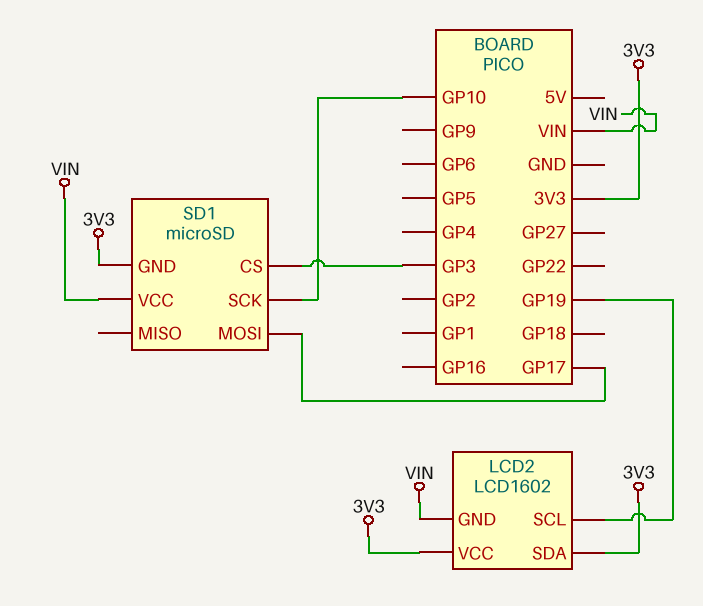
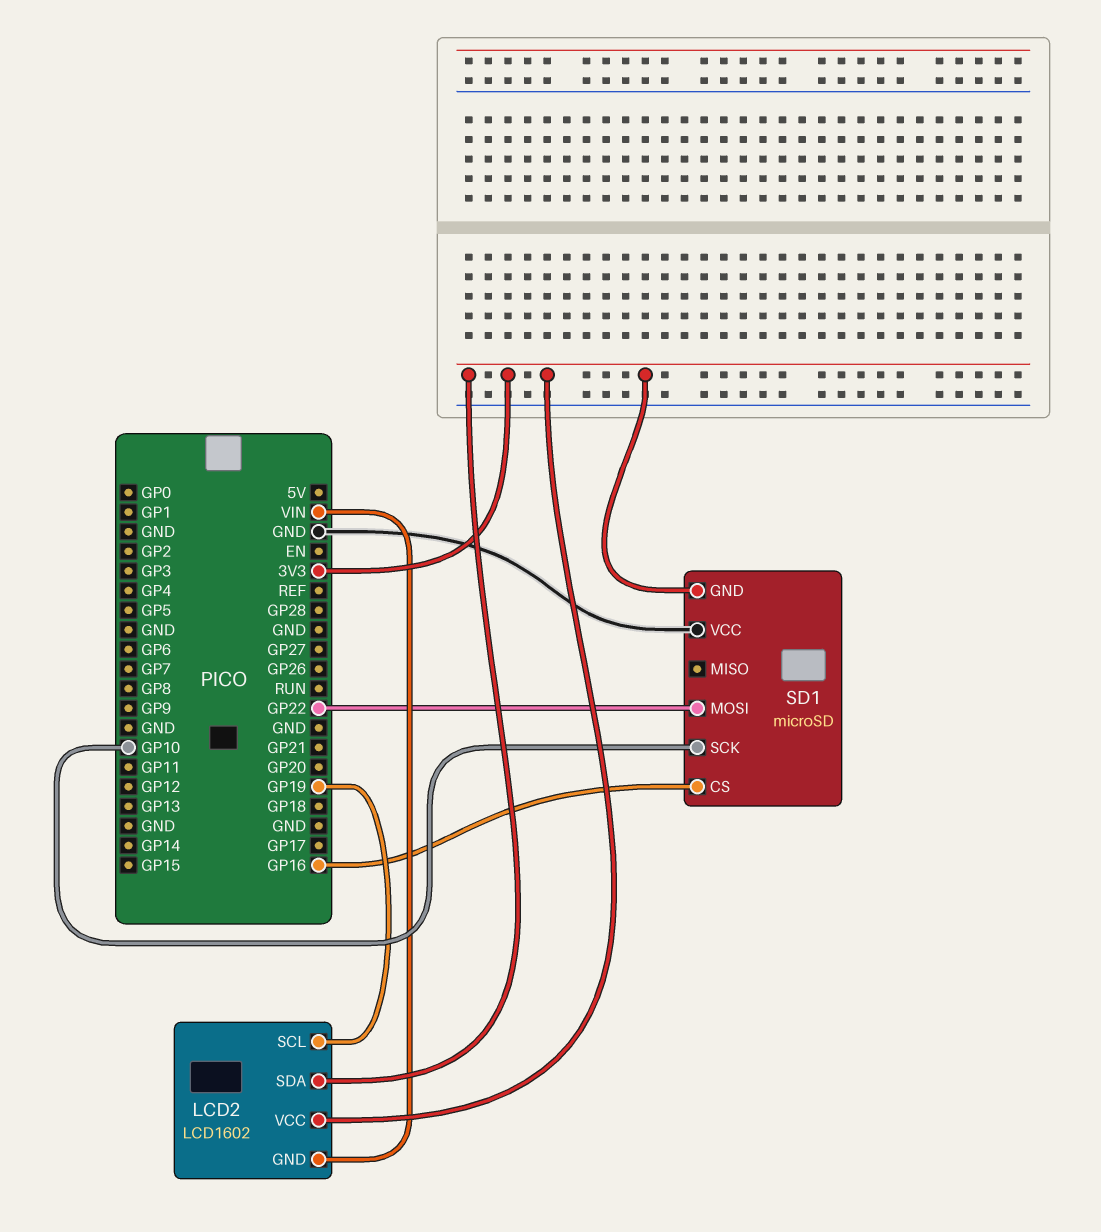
SD1 pin CS: GP3 -> GP16
SD1 pin MOSI: GP17 -> GP22
SD1 pin VCC: VIN -> GND

